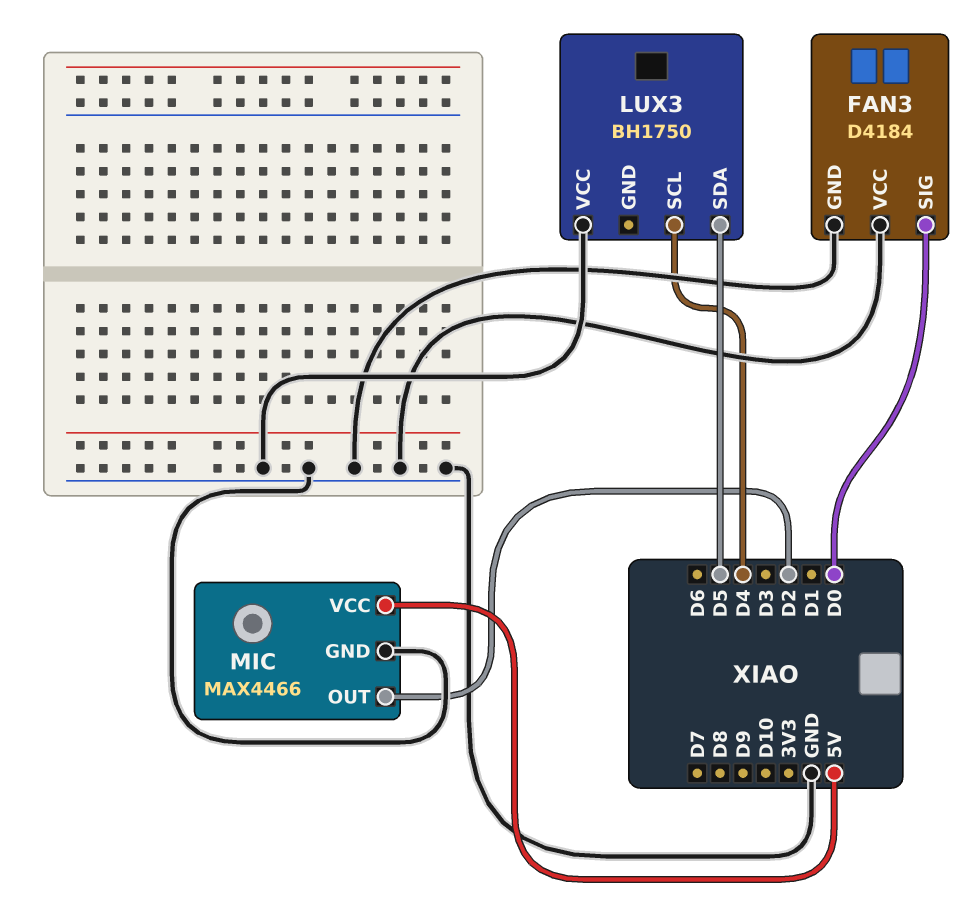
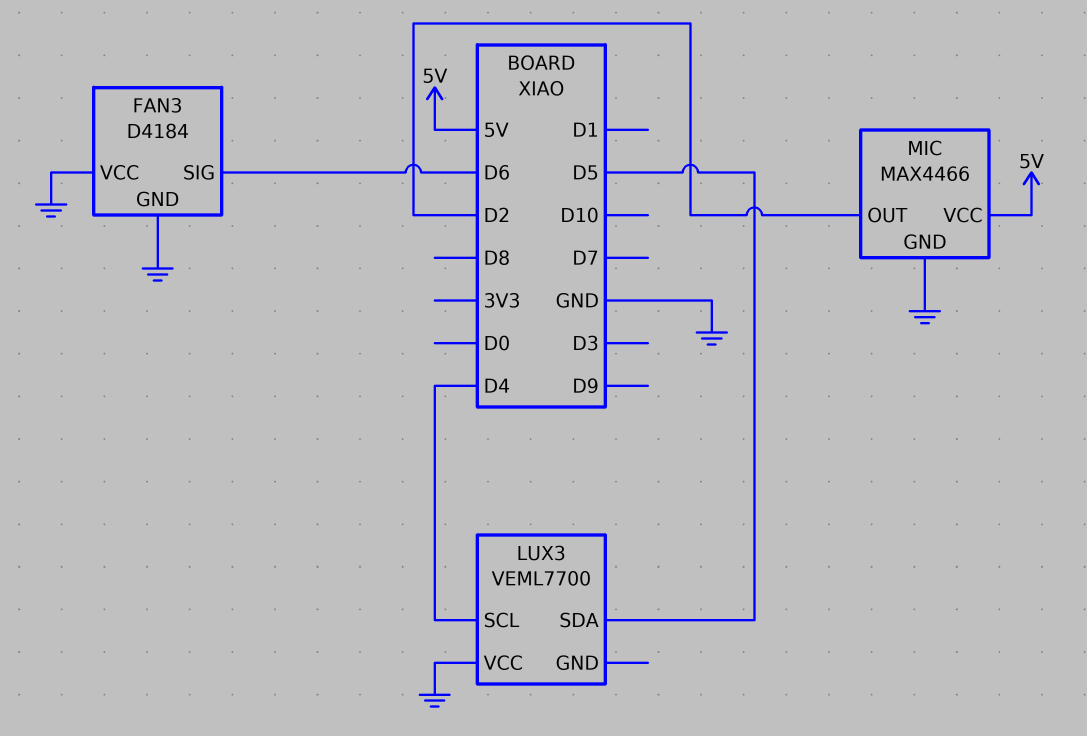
FAN3 pin SIG: D0 -> D6
LUX3: BH1750 -> VEML7700

